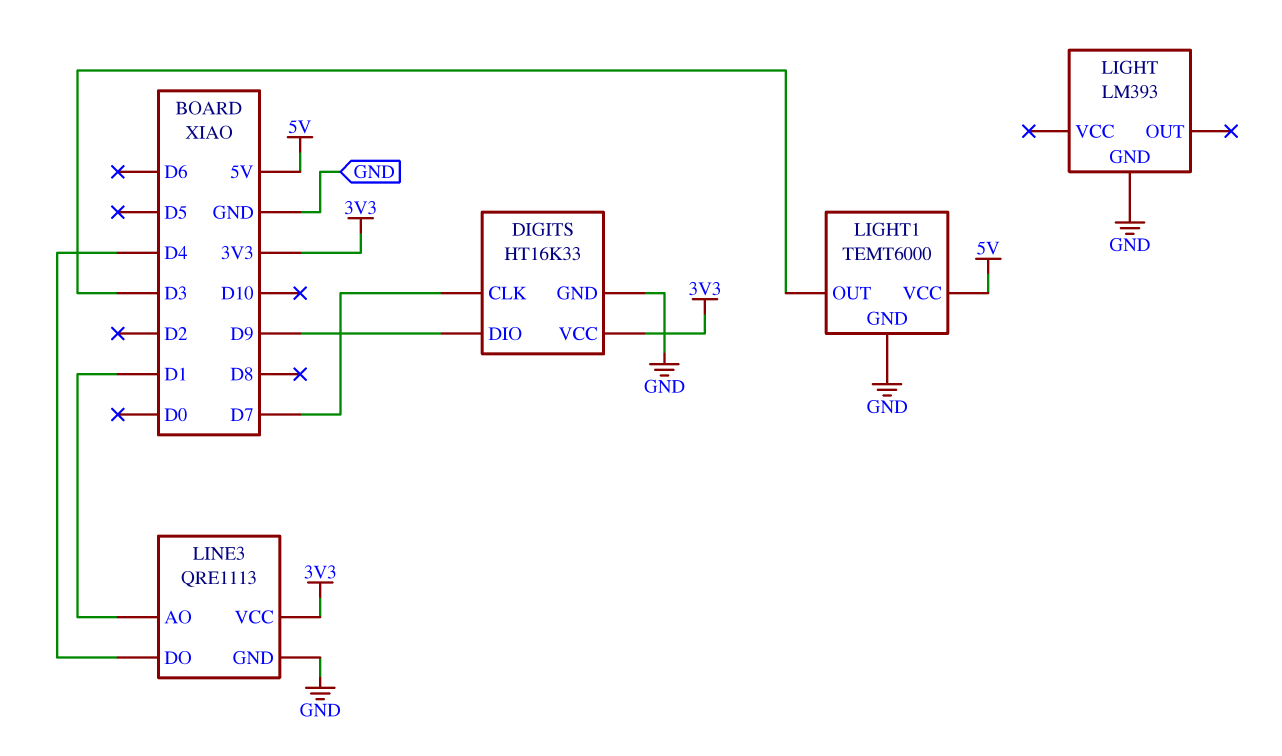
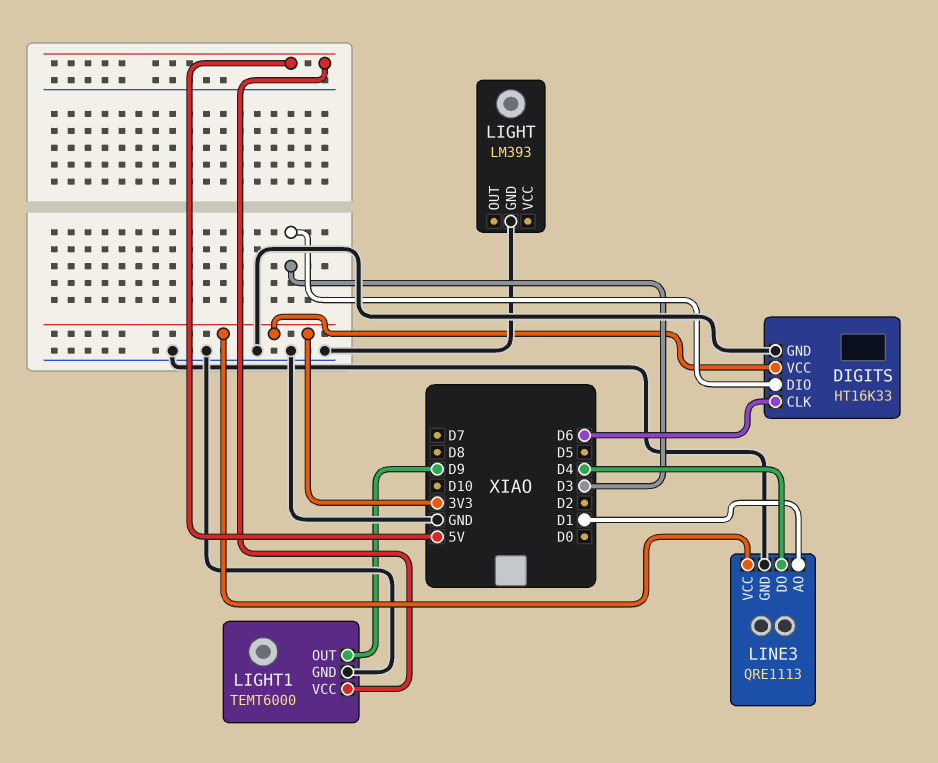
DIGITS pin CLK: D7 -> D6
DIGITS pin DIO: D9 -> D3
LIGHT1 pin OUT: D3 -> D9

